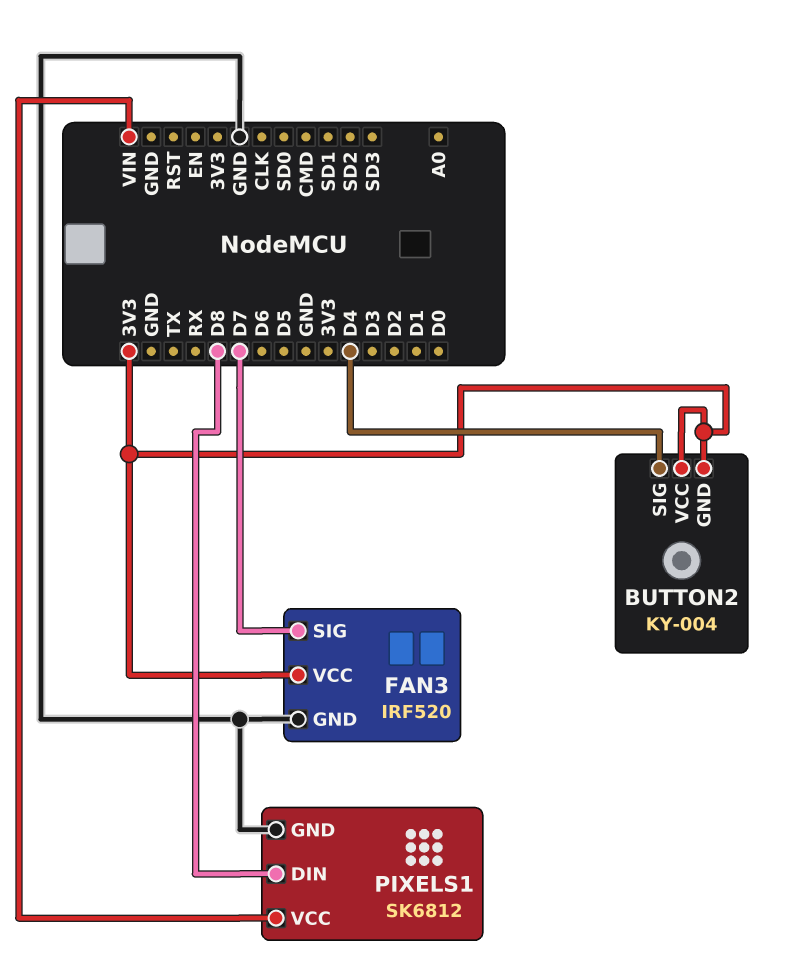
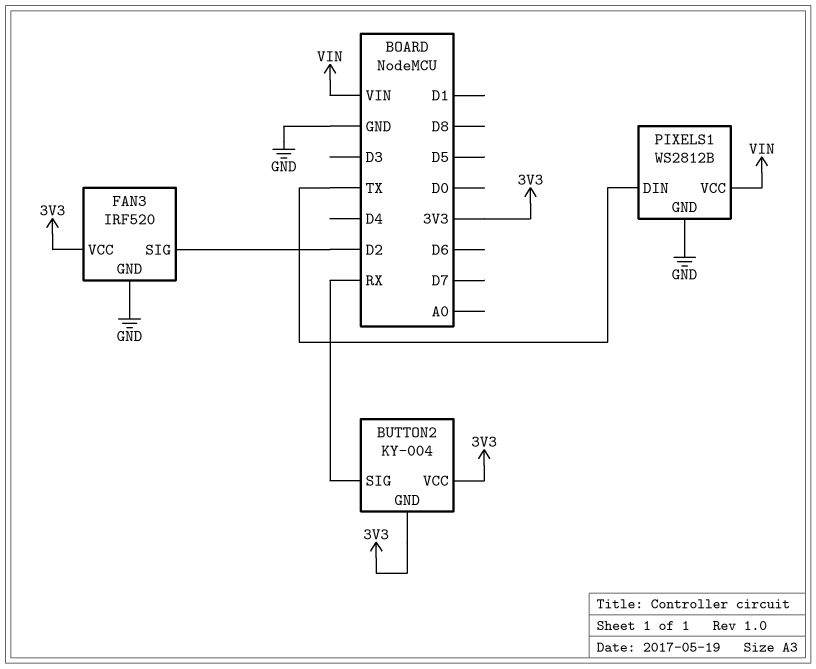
BUTTON2 pin SIG: D4 -> RX
FAN3 pin SIG: D7 -> D2
PIXELS1: SK6812 -> WS2812B
PIXELS1 pin DIN: D8 -> TX

